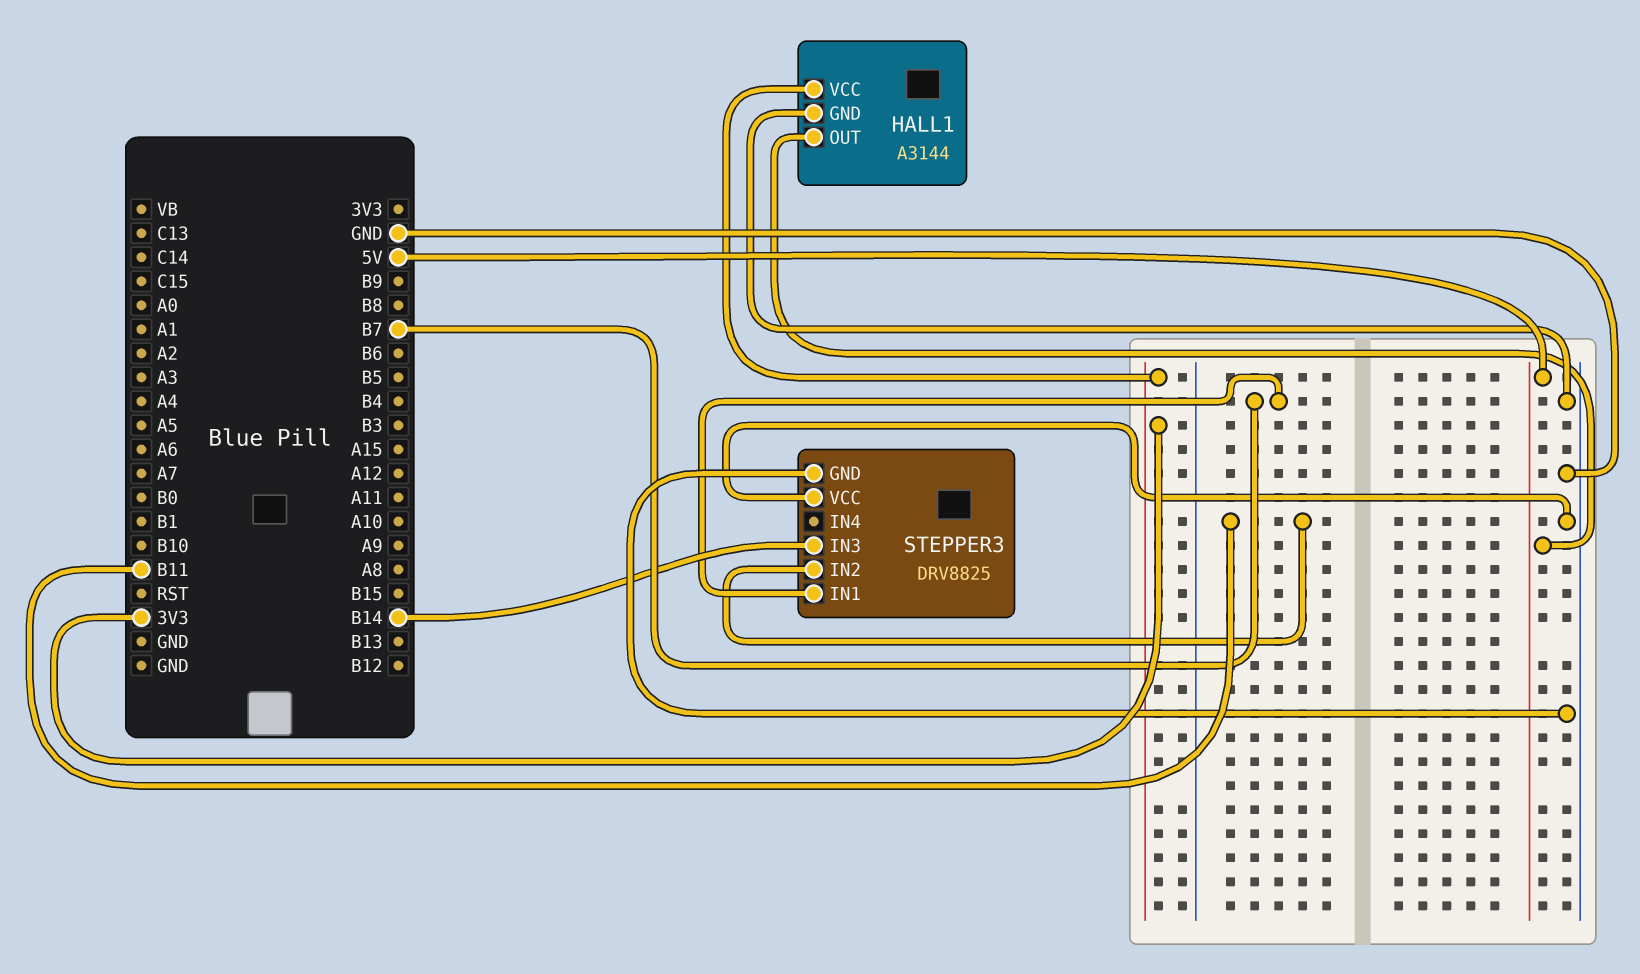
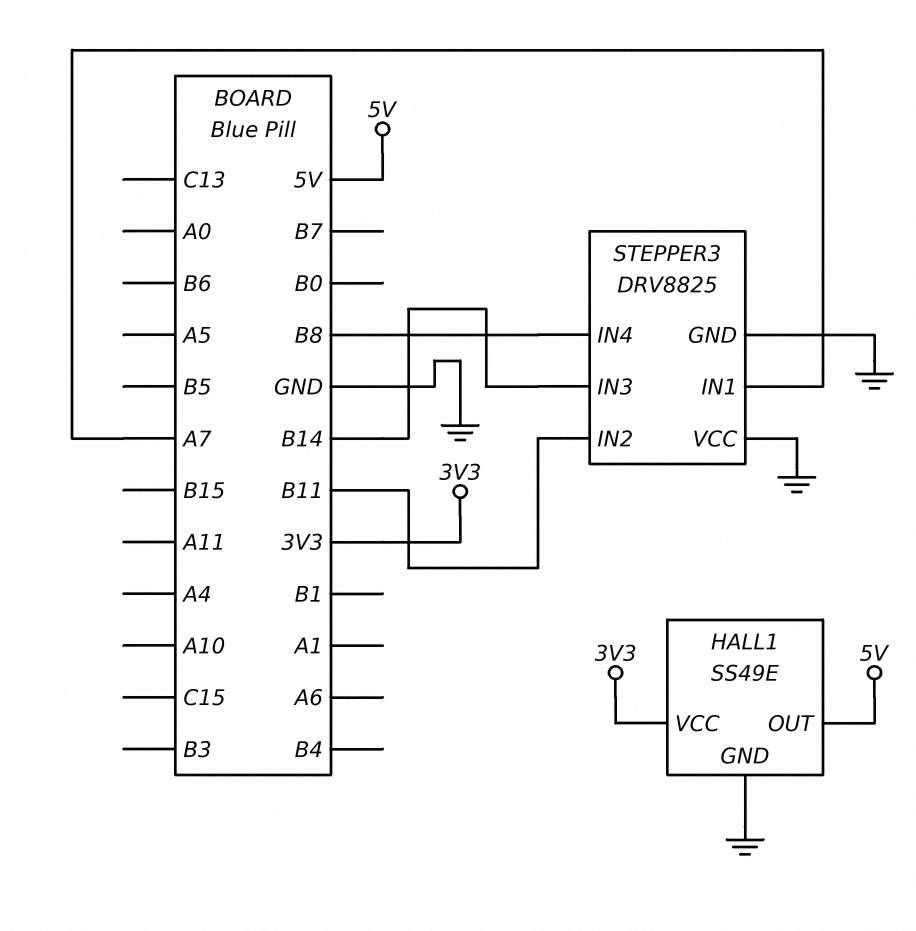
HALL1: A3144 -> SS49E
STEPPER3 pin IN1: B7 -> A7
STEPPER3 pin IN4: none -> B8

